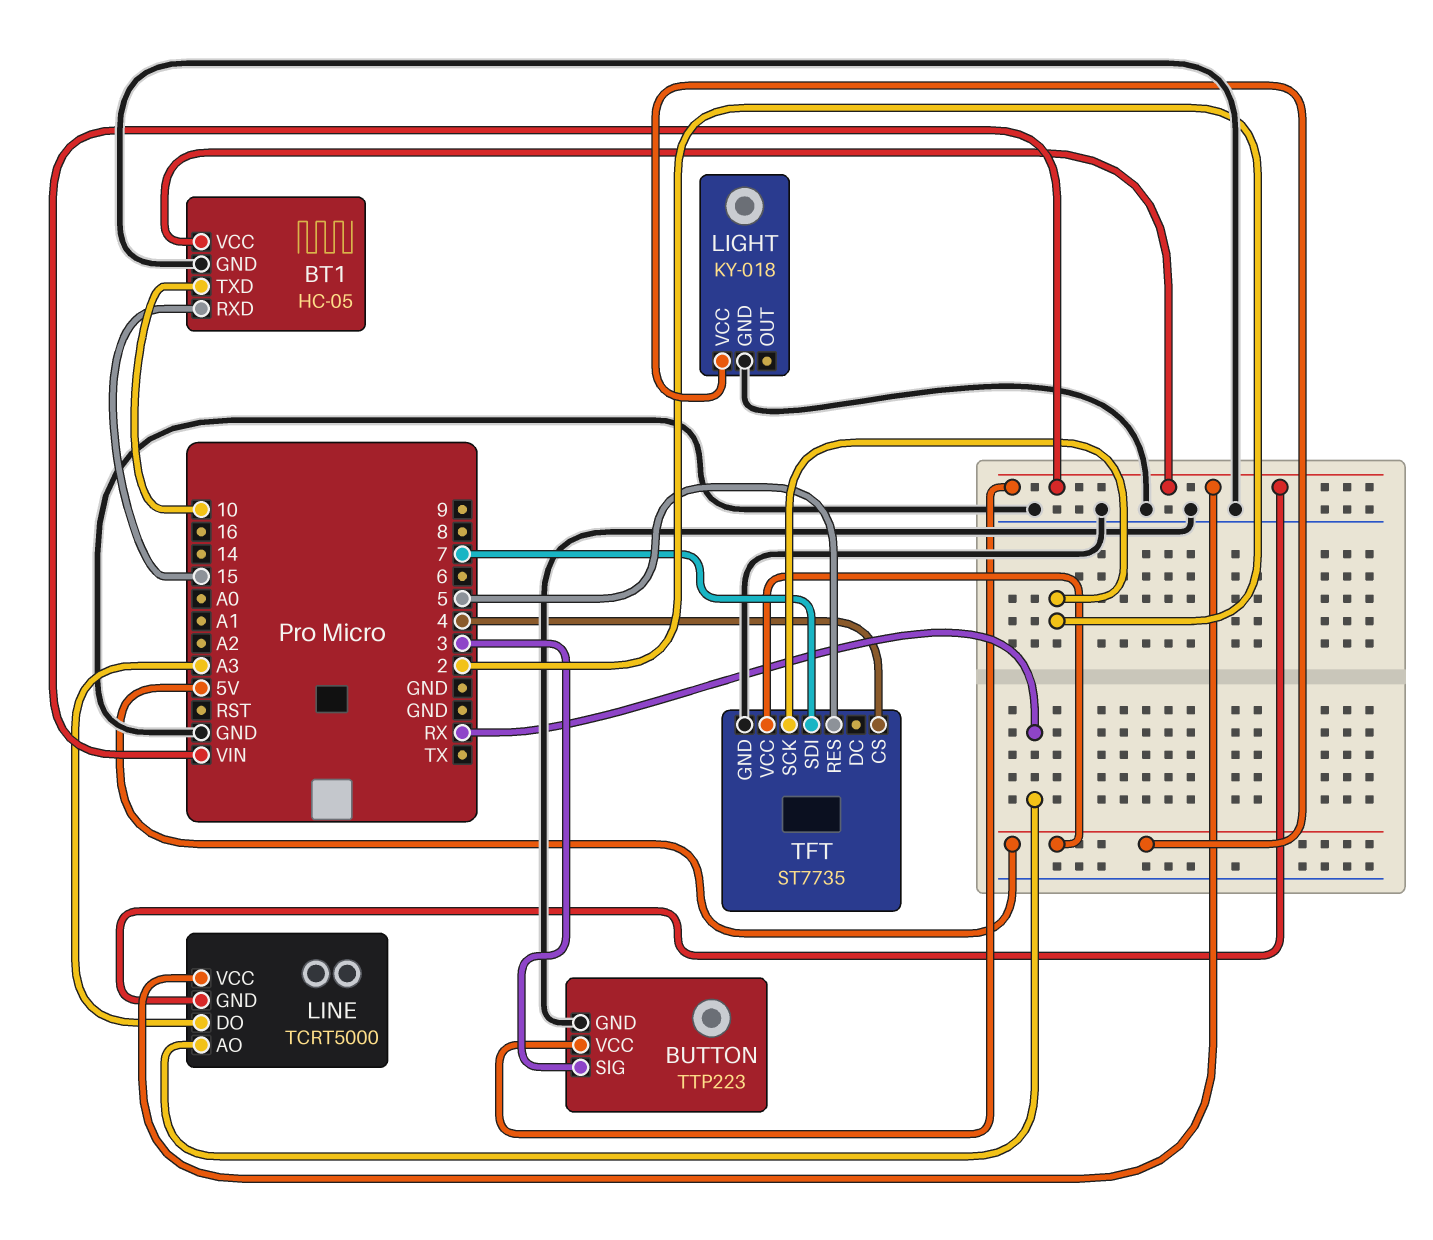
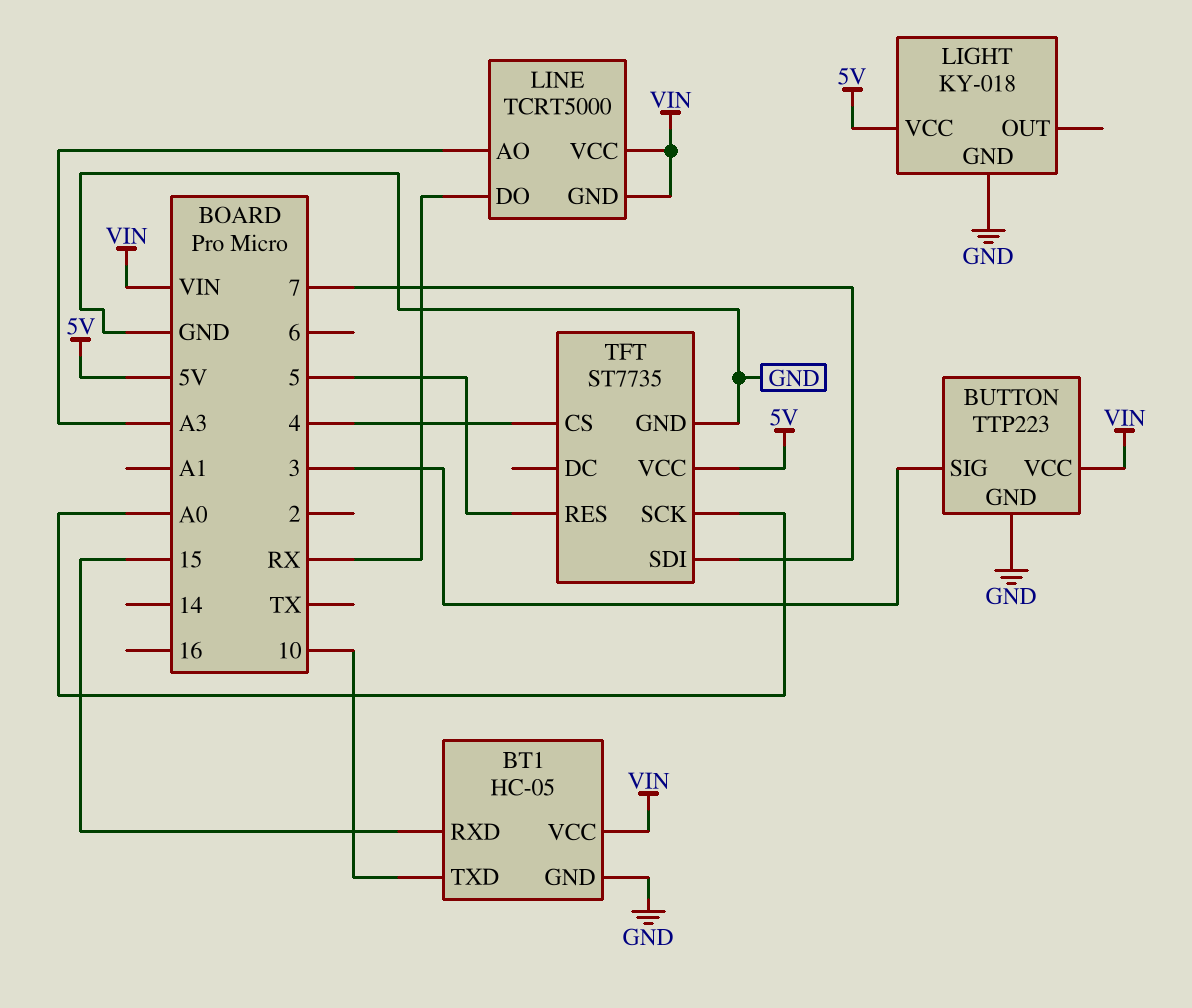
LINE pin AO: RX -> A3
LINE pin DO: A3 -> RX
TFT pin SCK: 2 -> A0

